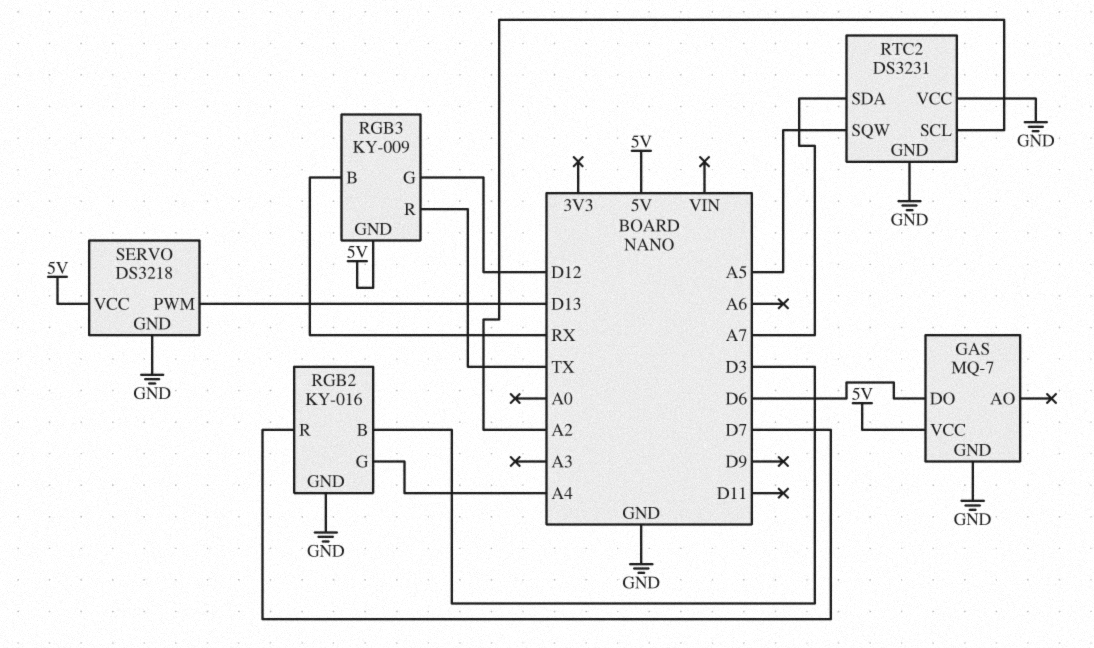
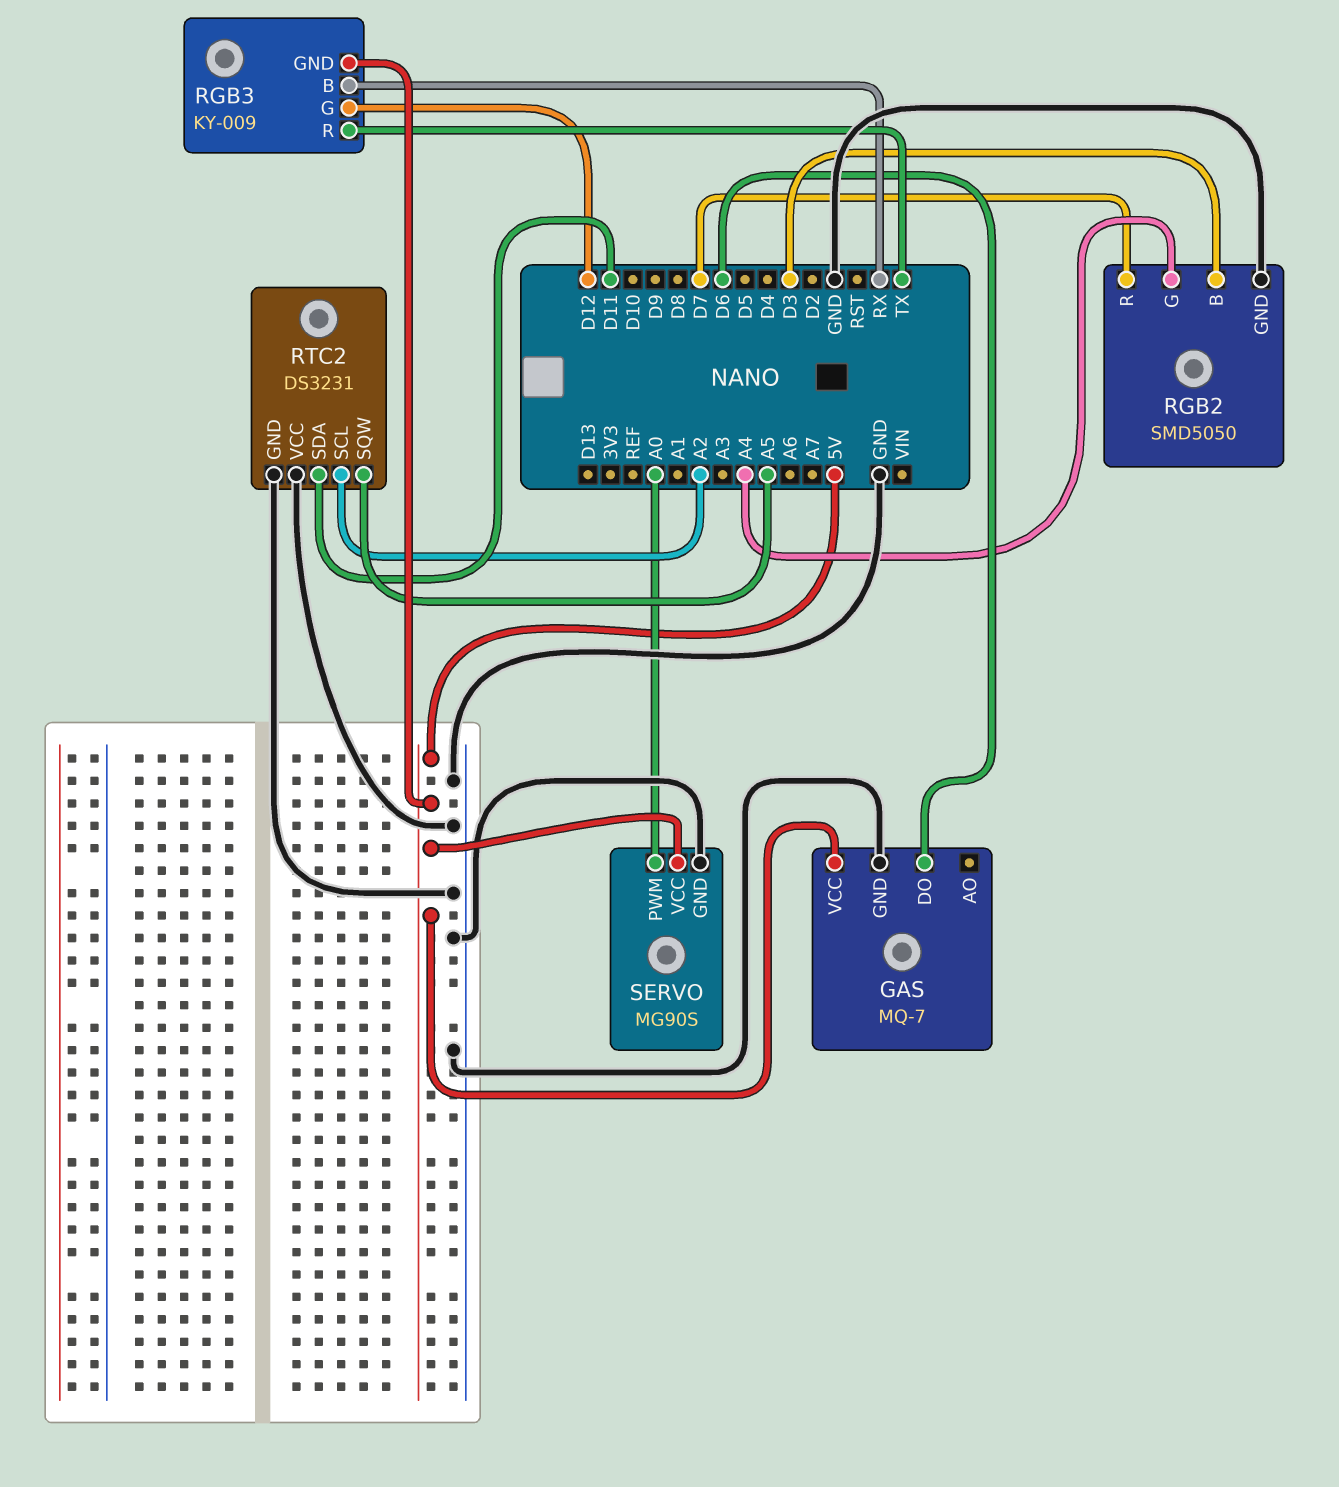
RGB2: KY-016 -> SMD5050
RTC2 pin SDA: A7 -> D11
SERVO: DS3218 -> MG90S
SERVO pin PWM: D13 -> A0

